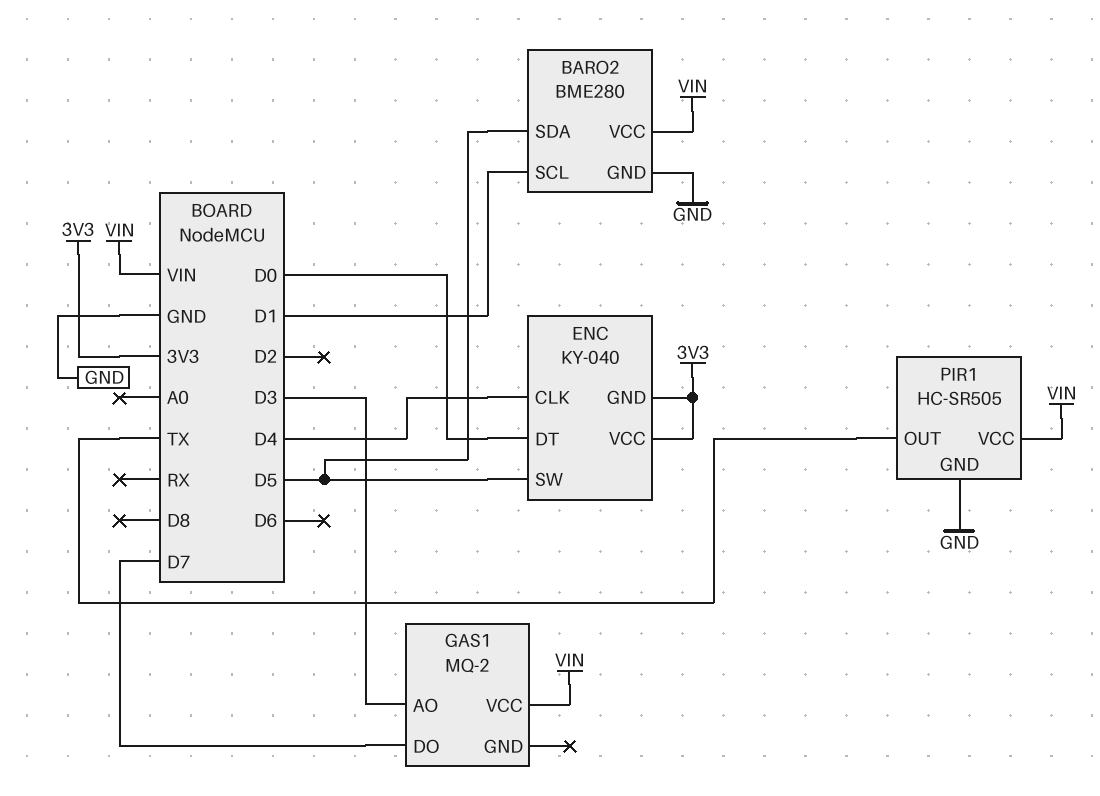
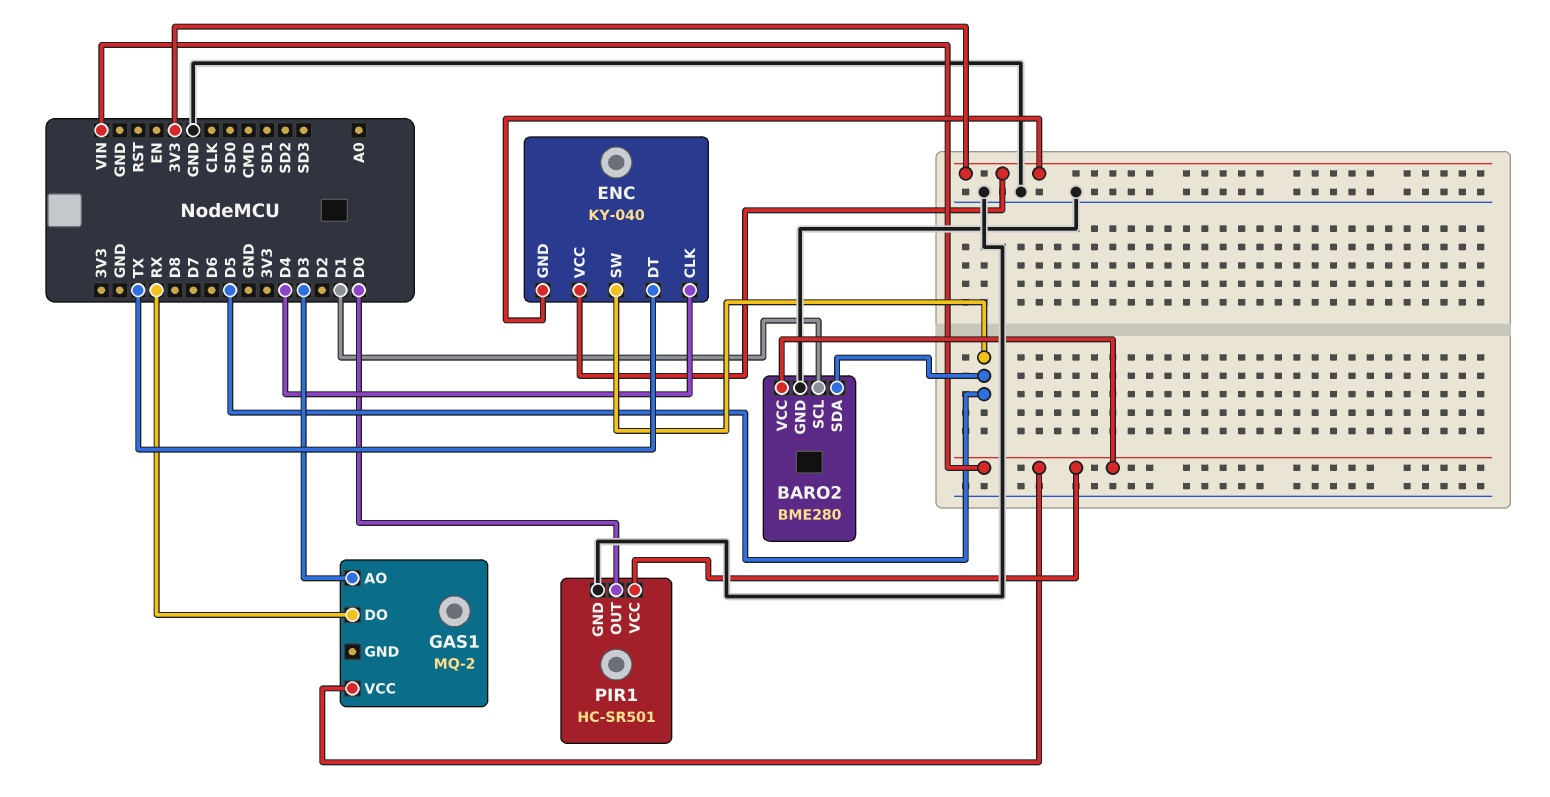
ENC pin DT: D0 -> TX
GAS1 pin DO: D7 -> RX
PIR1: HC-SR505 -> HC-SR501
PIR1 pin OUT: TX -> D0

